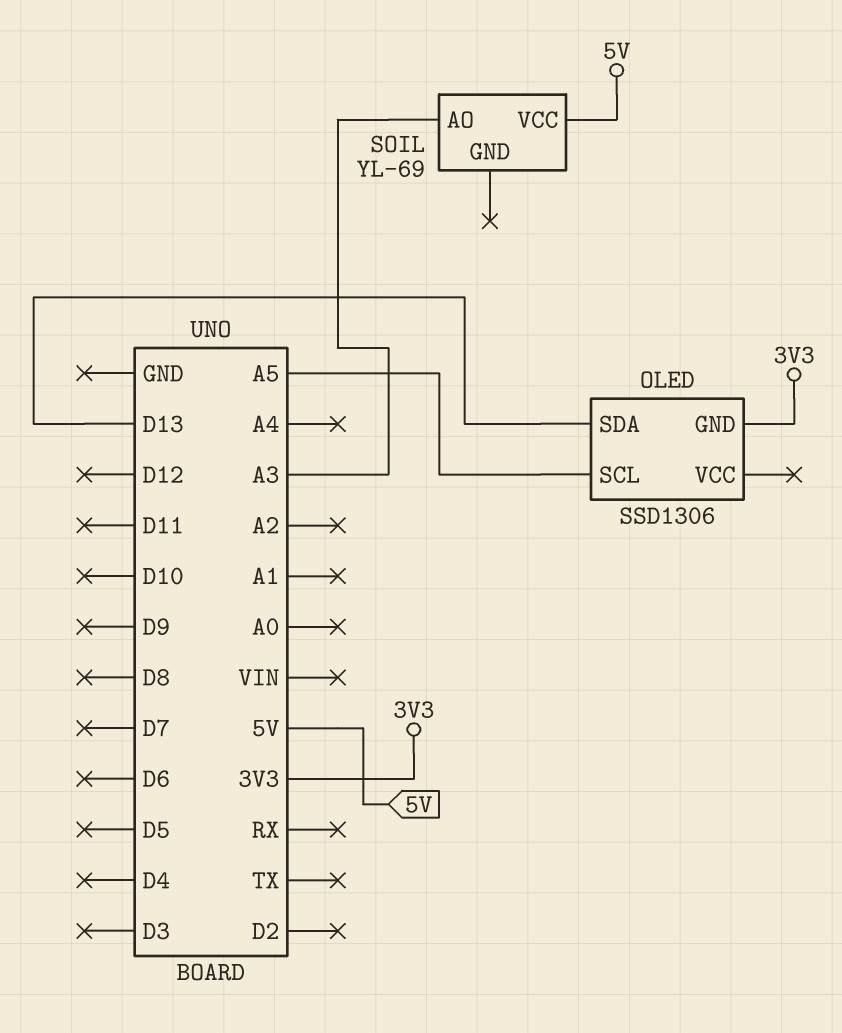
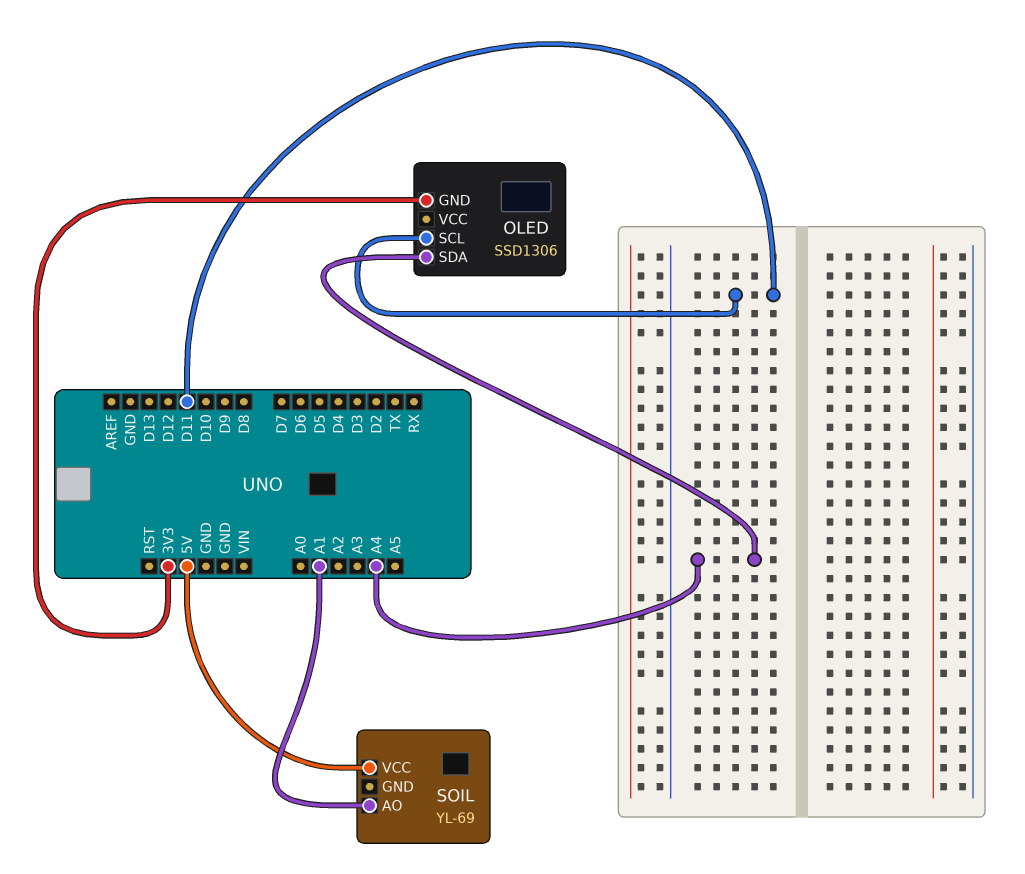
OLED pin SCL: A5 -> D11
OLED pin SDA: D13 -> A4
SOIL pin AO: A3 -> A1

